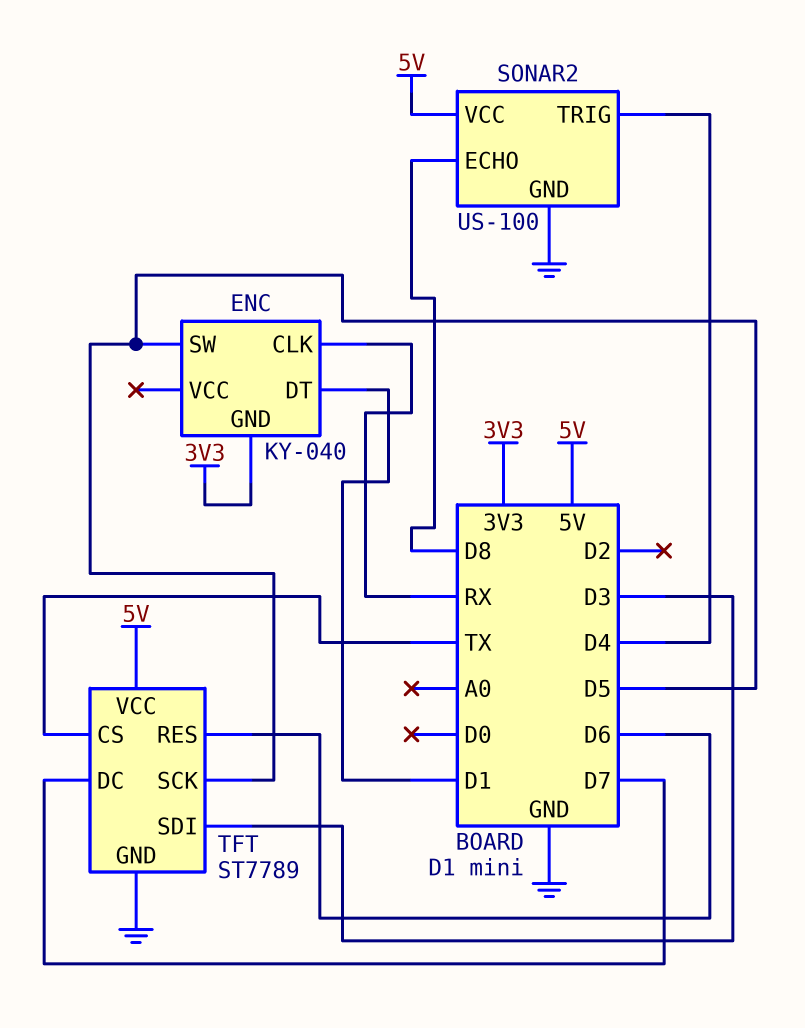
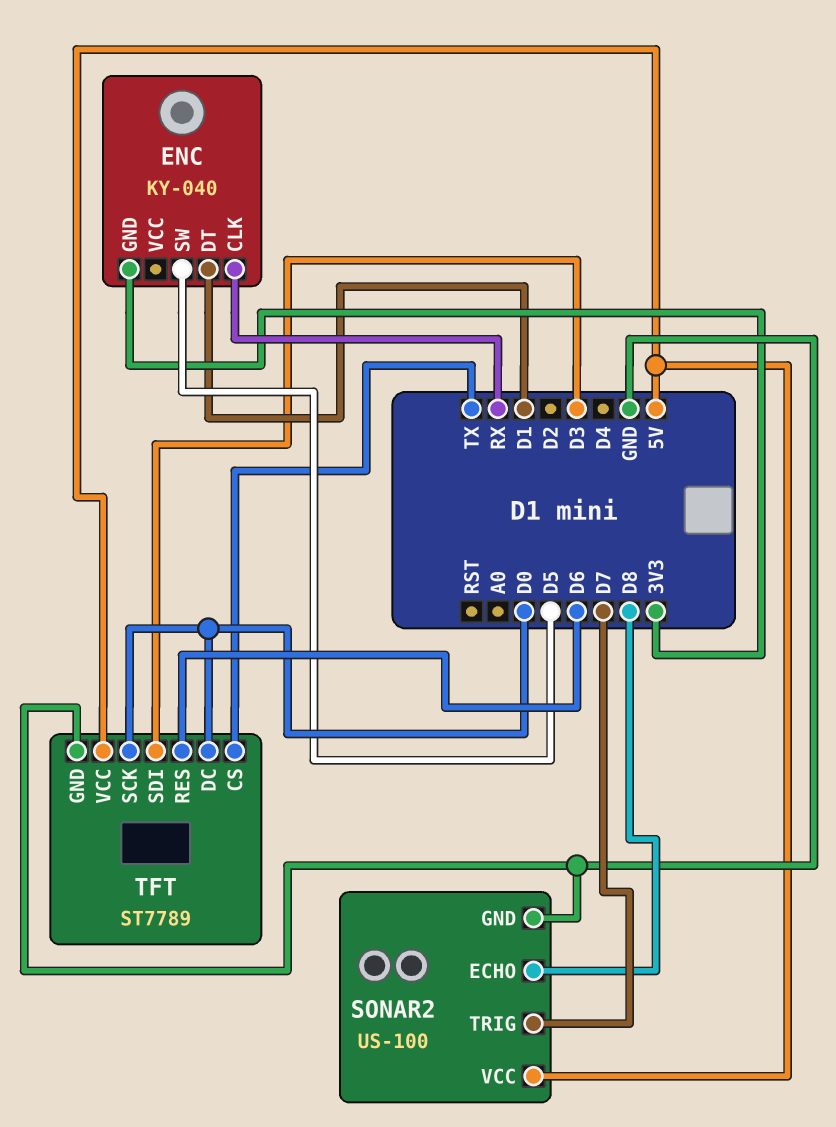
SONAR2 pin TRIG: D4 -> D7
TFT pin DC: D7 -> D0
TFT pin SCK: D5 -> D0

